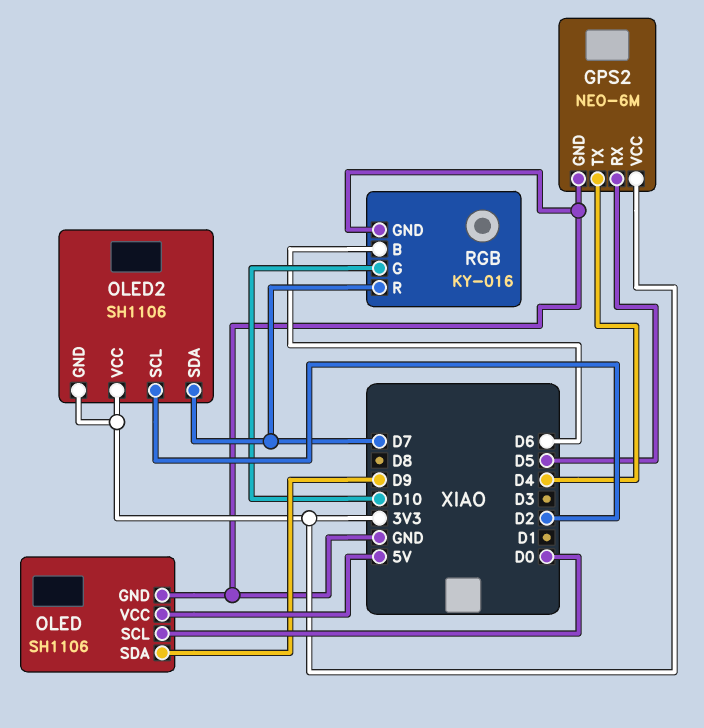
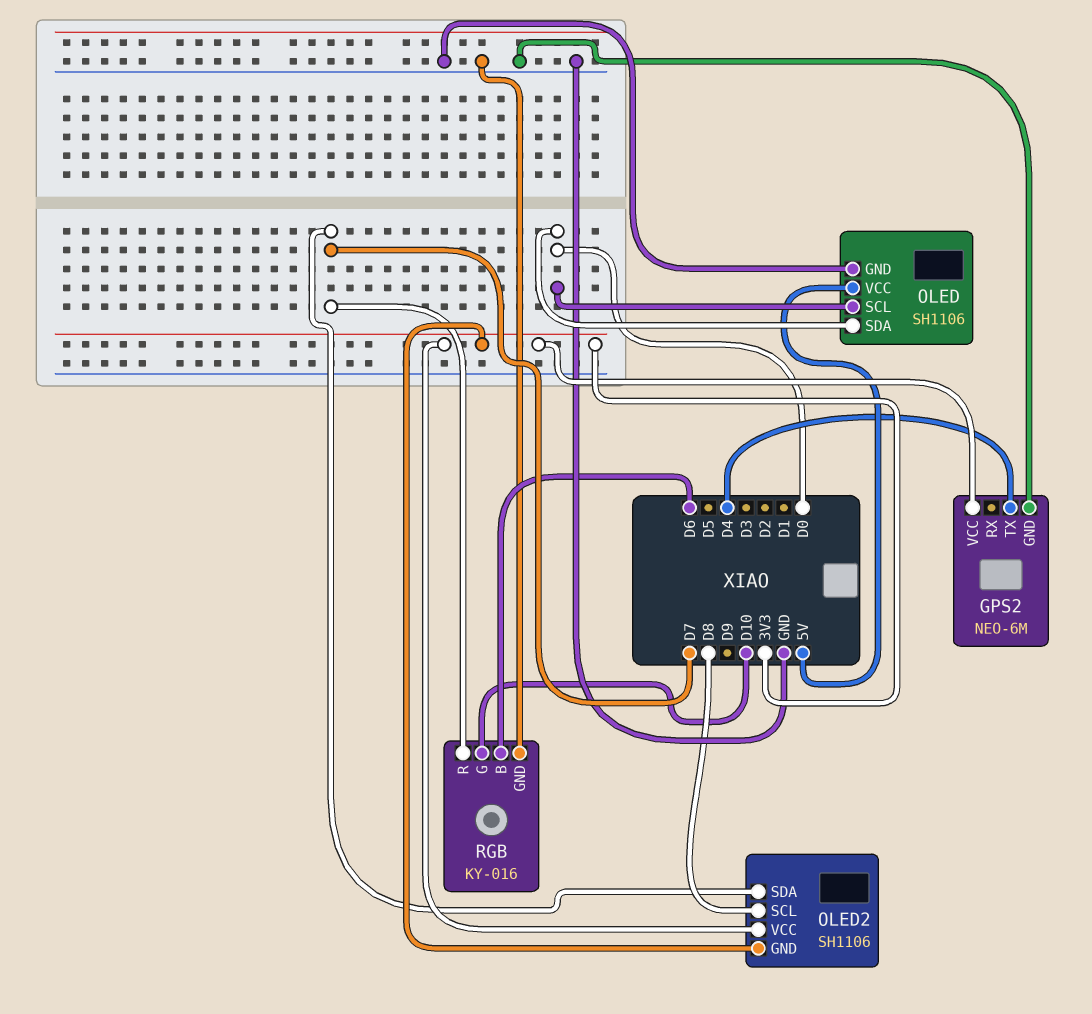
GPS2 pin RX: D5 -> none
OLED pin SDA: D9 -> D0
OLED2 pin SCL: D2 -> D8

